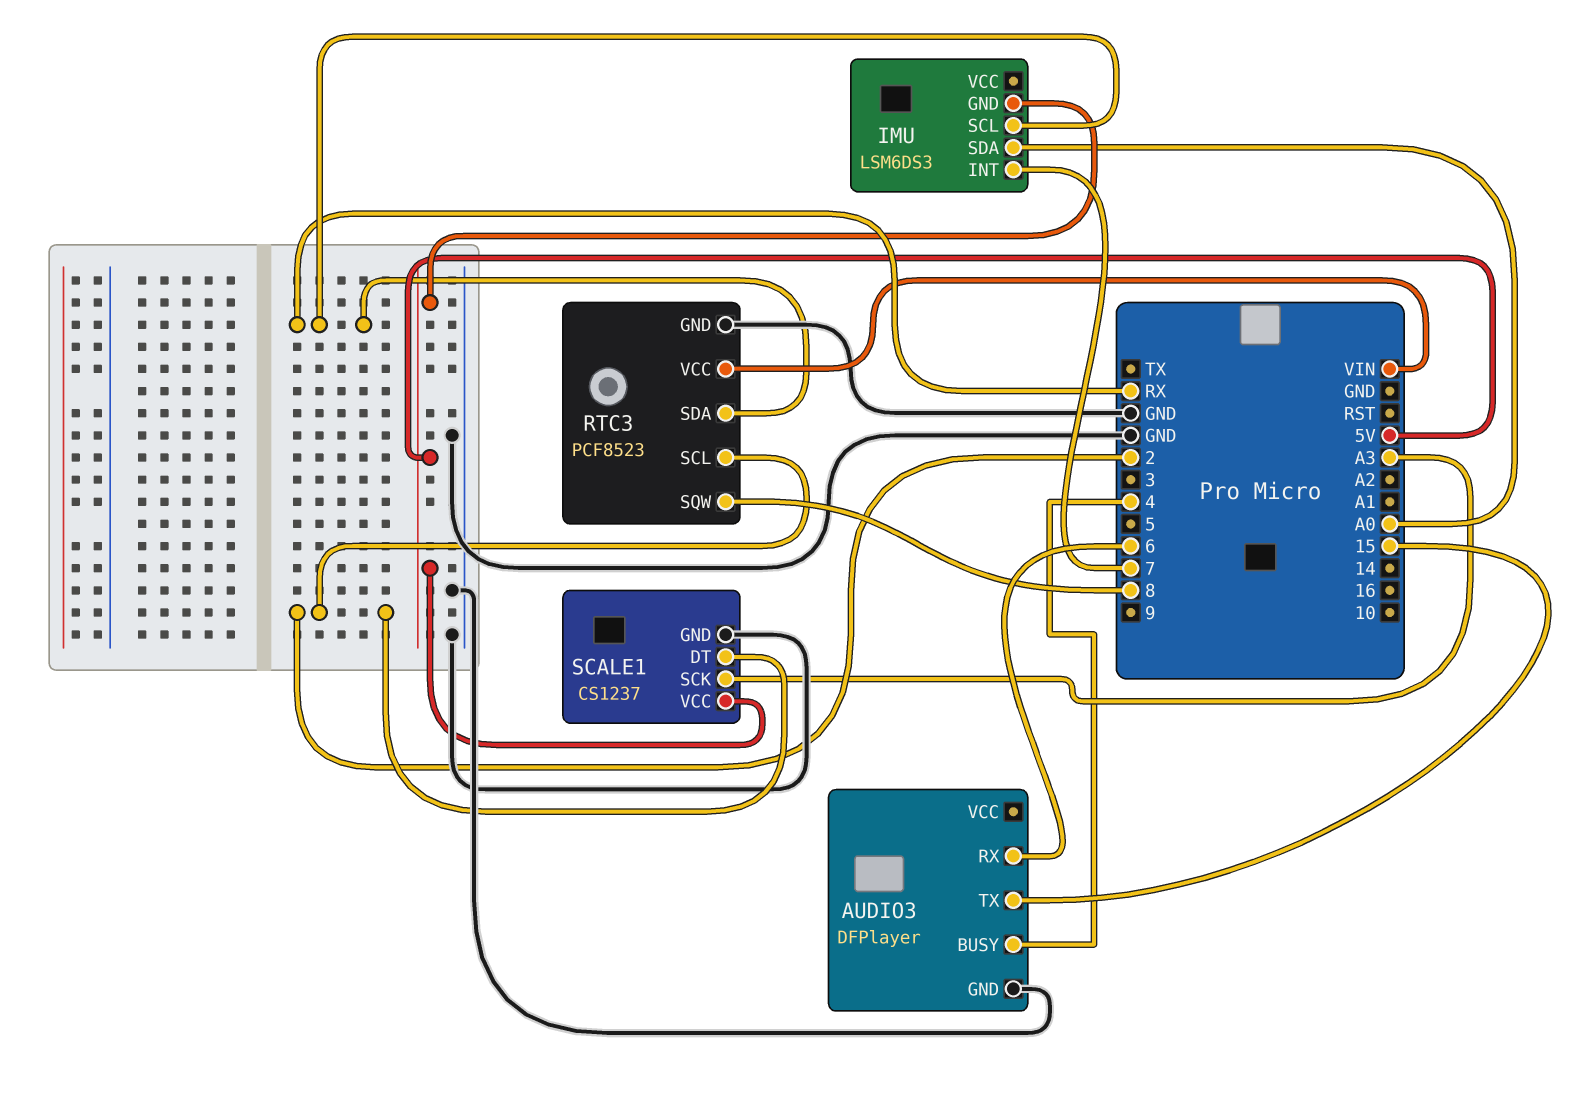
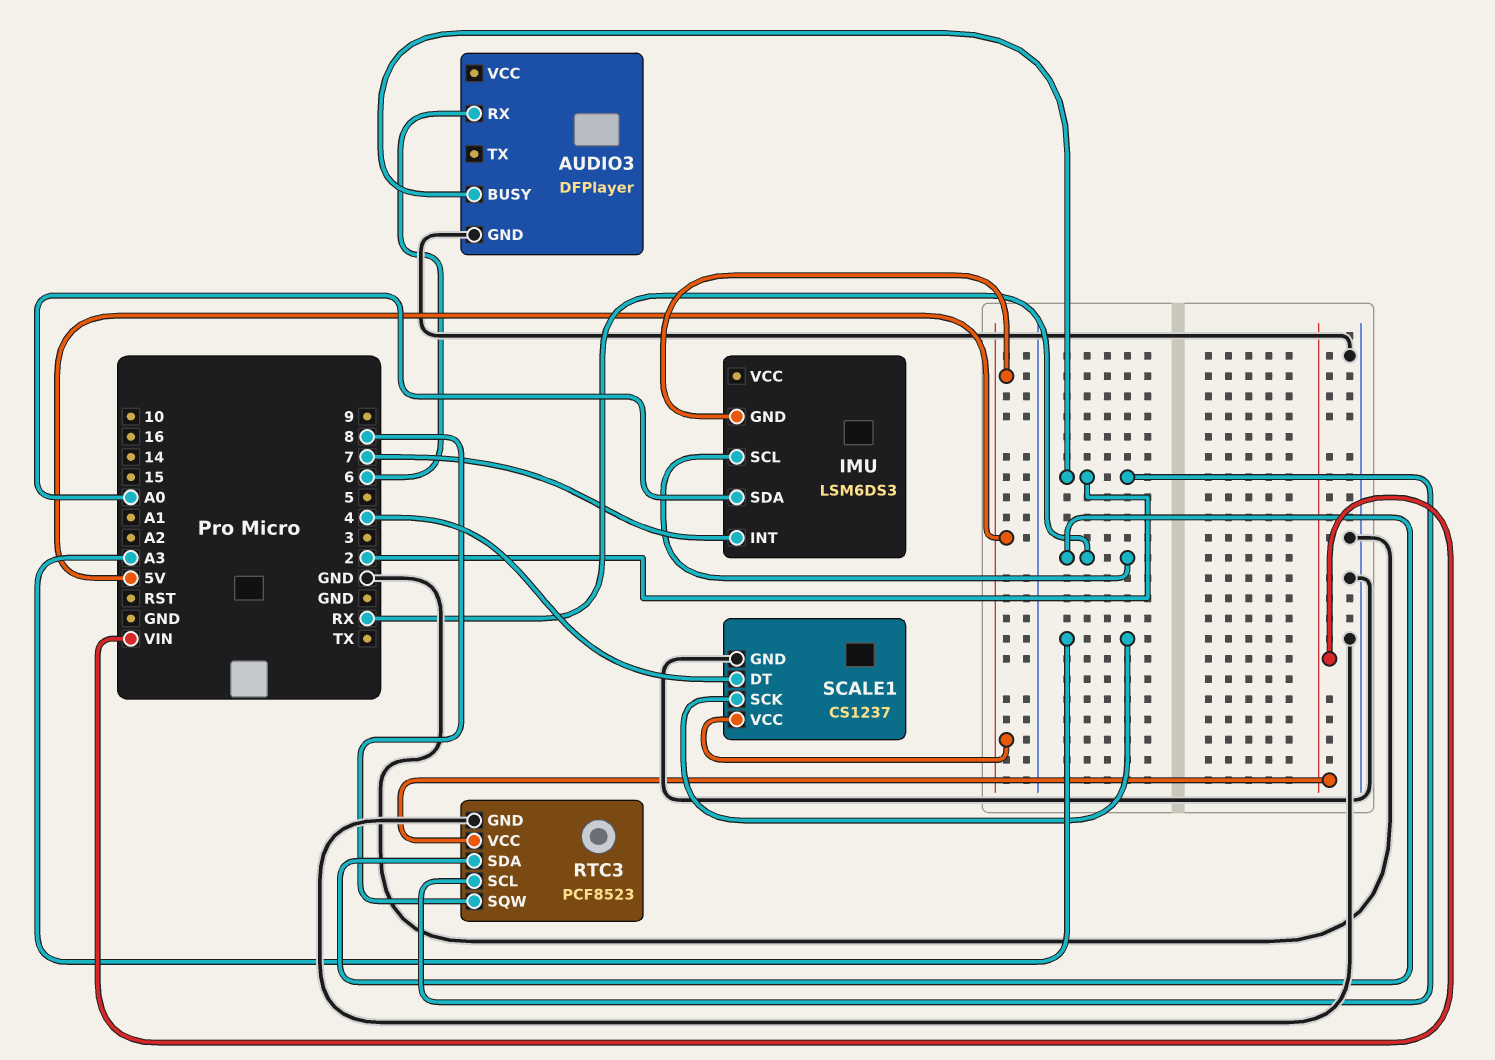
AUDIO3 pin BUSY: 4 -> 2
AUDIO3 pin TX: 15 -> none
SCALE1 pin DT: 2 -> 4

